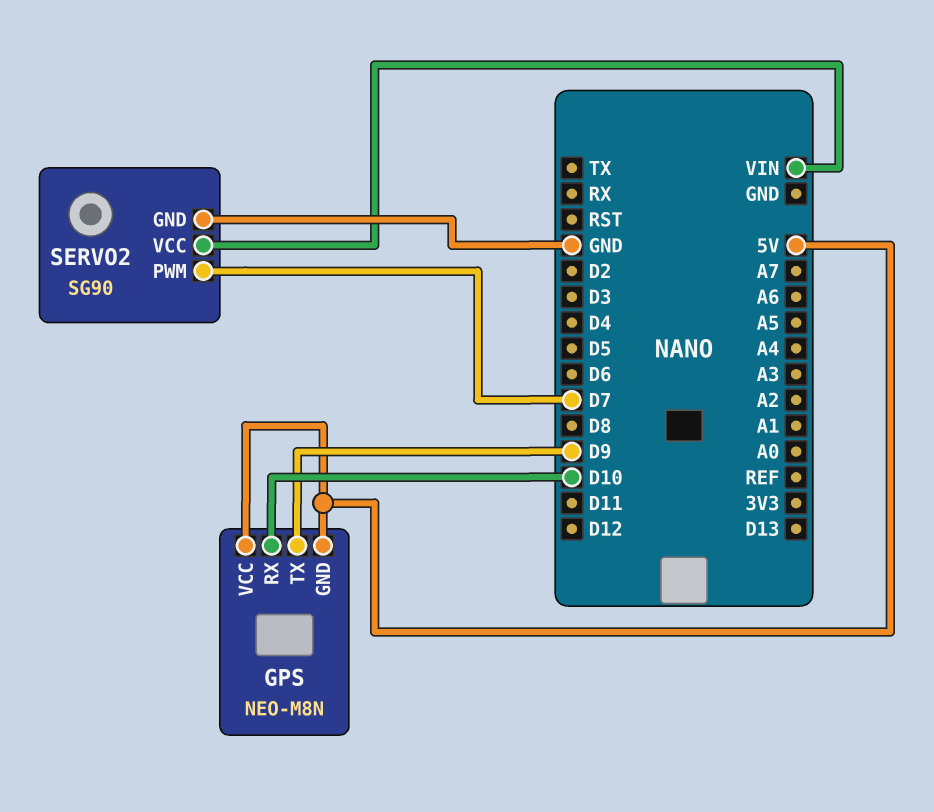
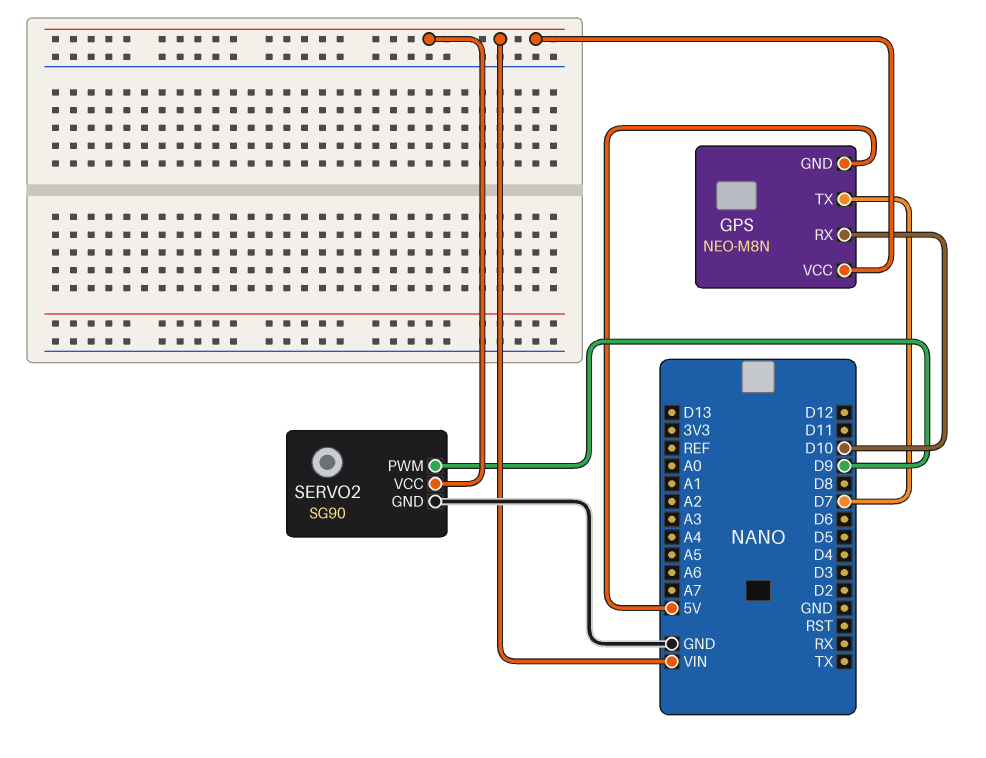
GPS pin TX: D9 -> D7
GPS pin VCC: 5V -> VIN
SERVO2 pin PWM: D7 -> D9

